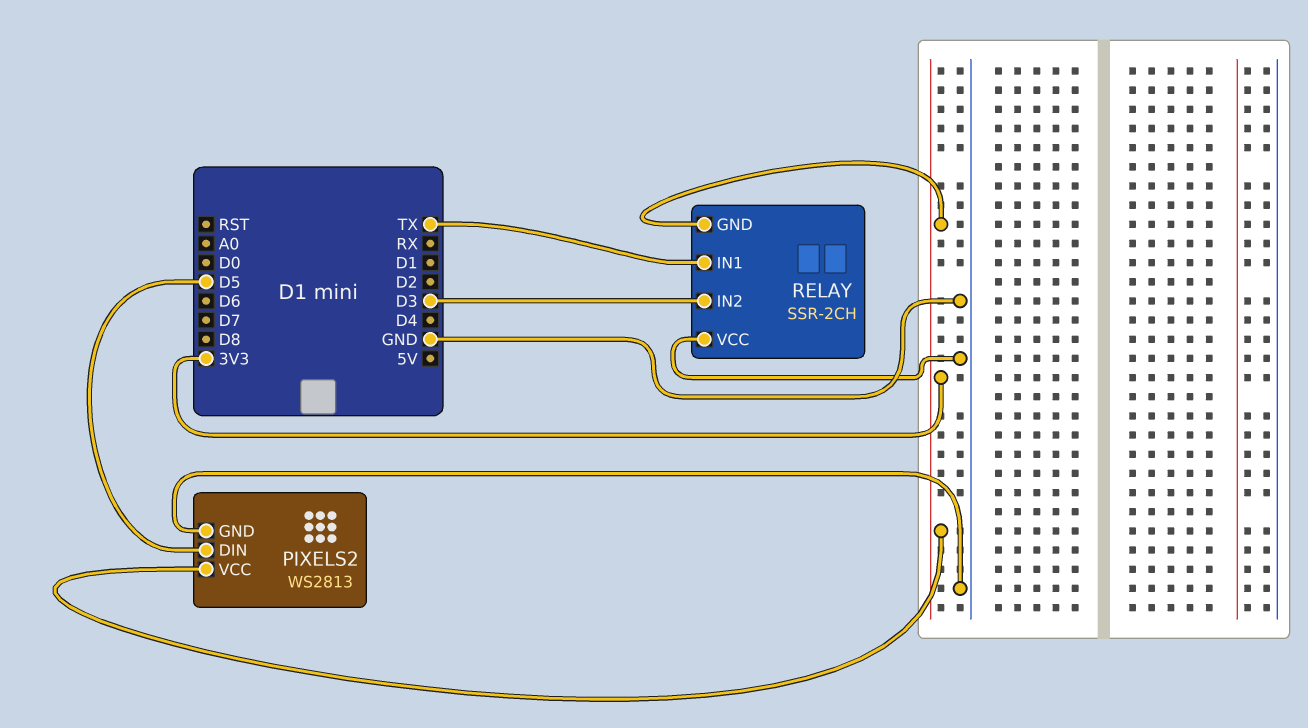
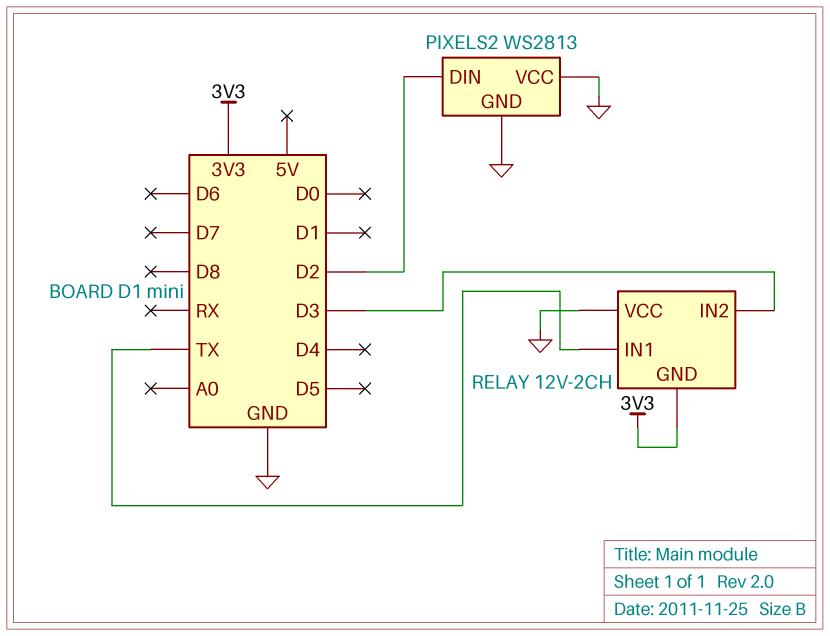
PIXELS2 pin DIN: D5 -> D2
PIXELS2 pin VCC: 3V3 -> GND
RELAY: SSR-2CH -> 12V-2CH

